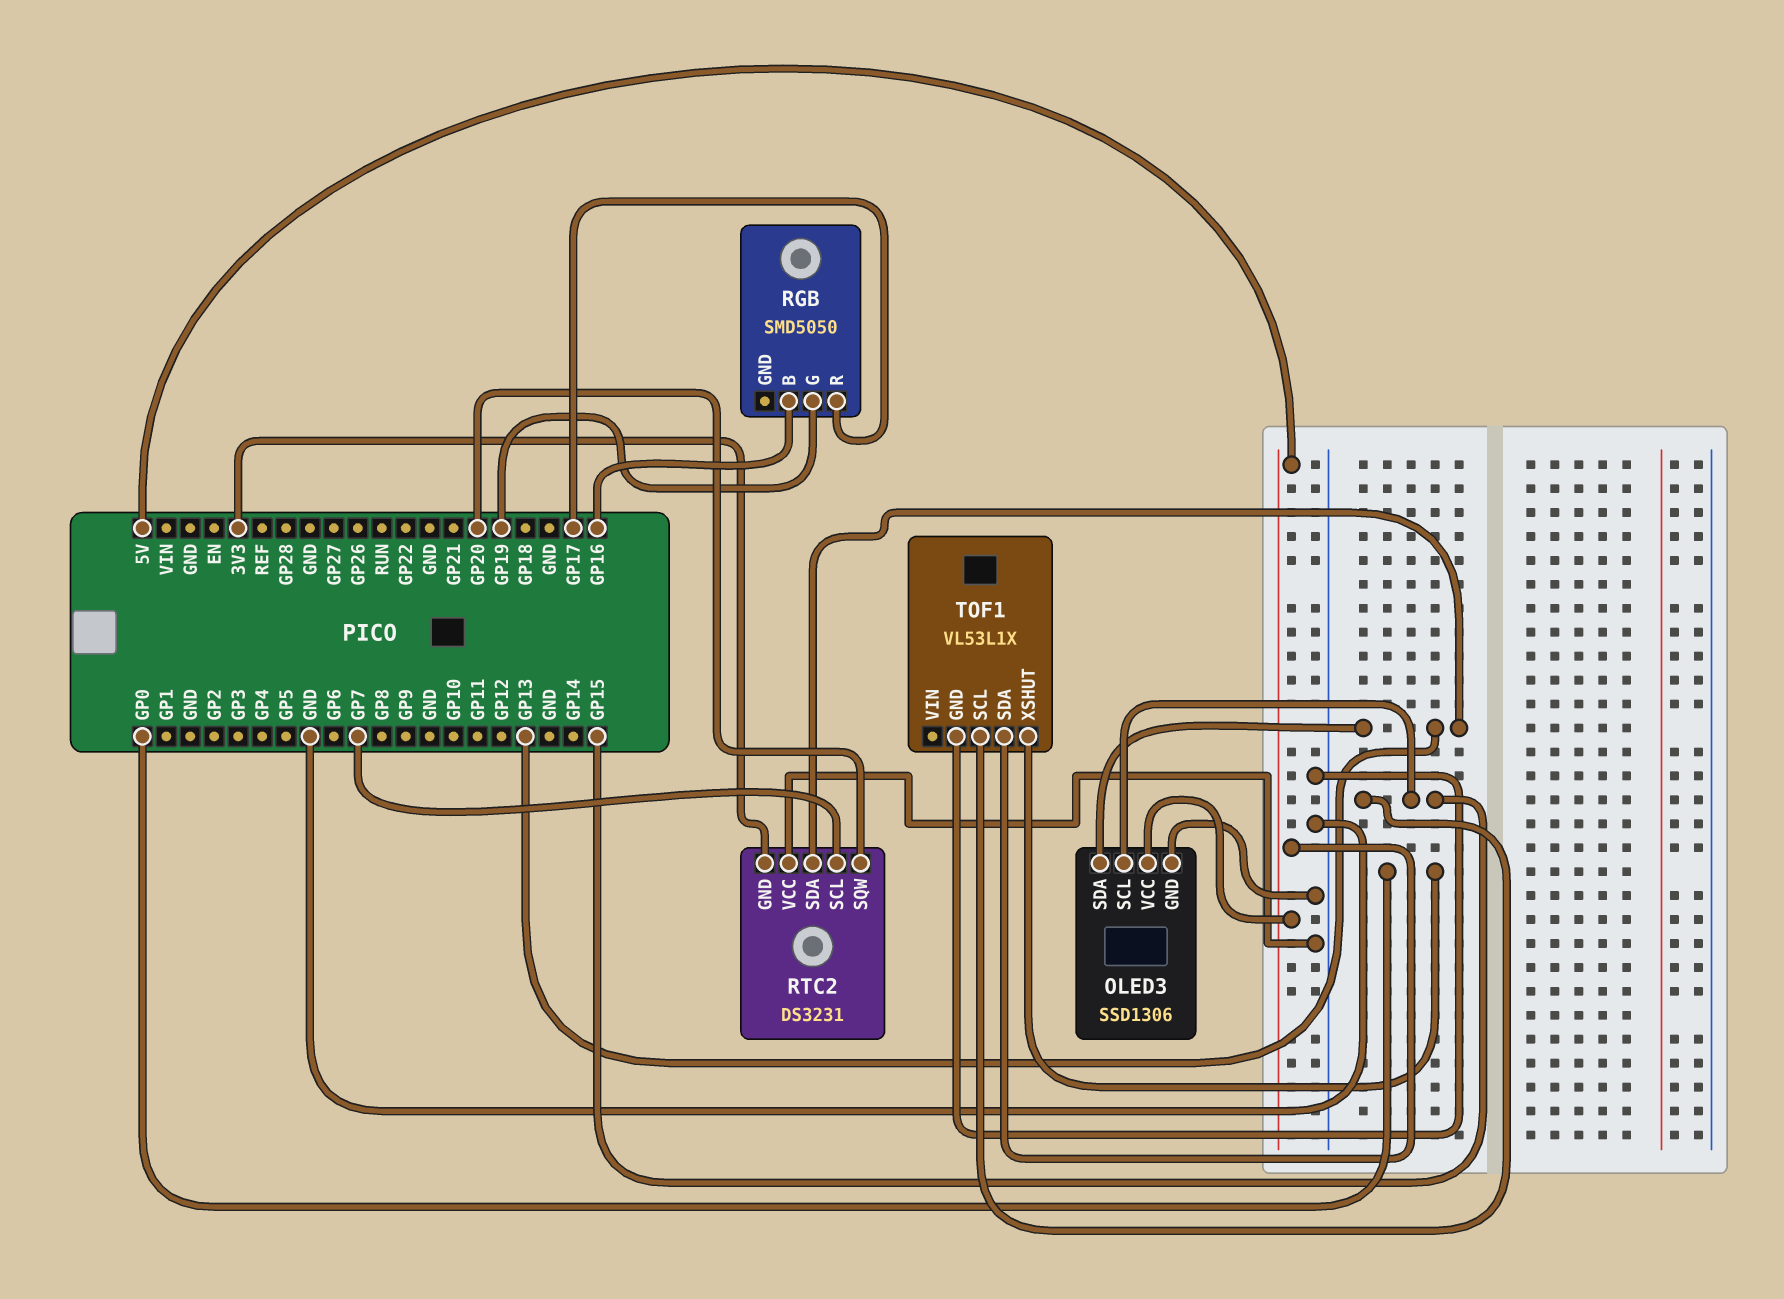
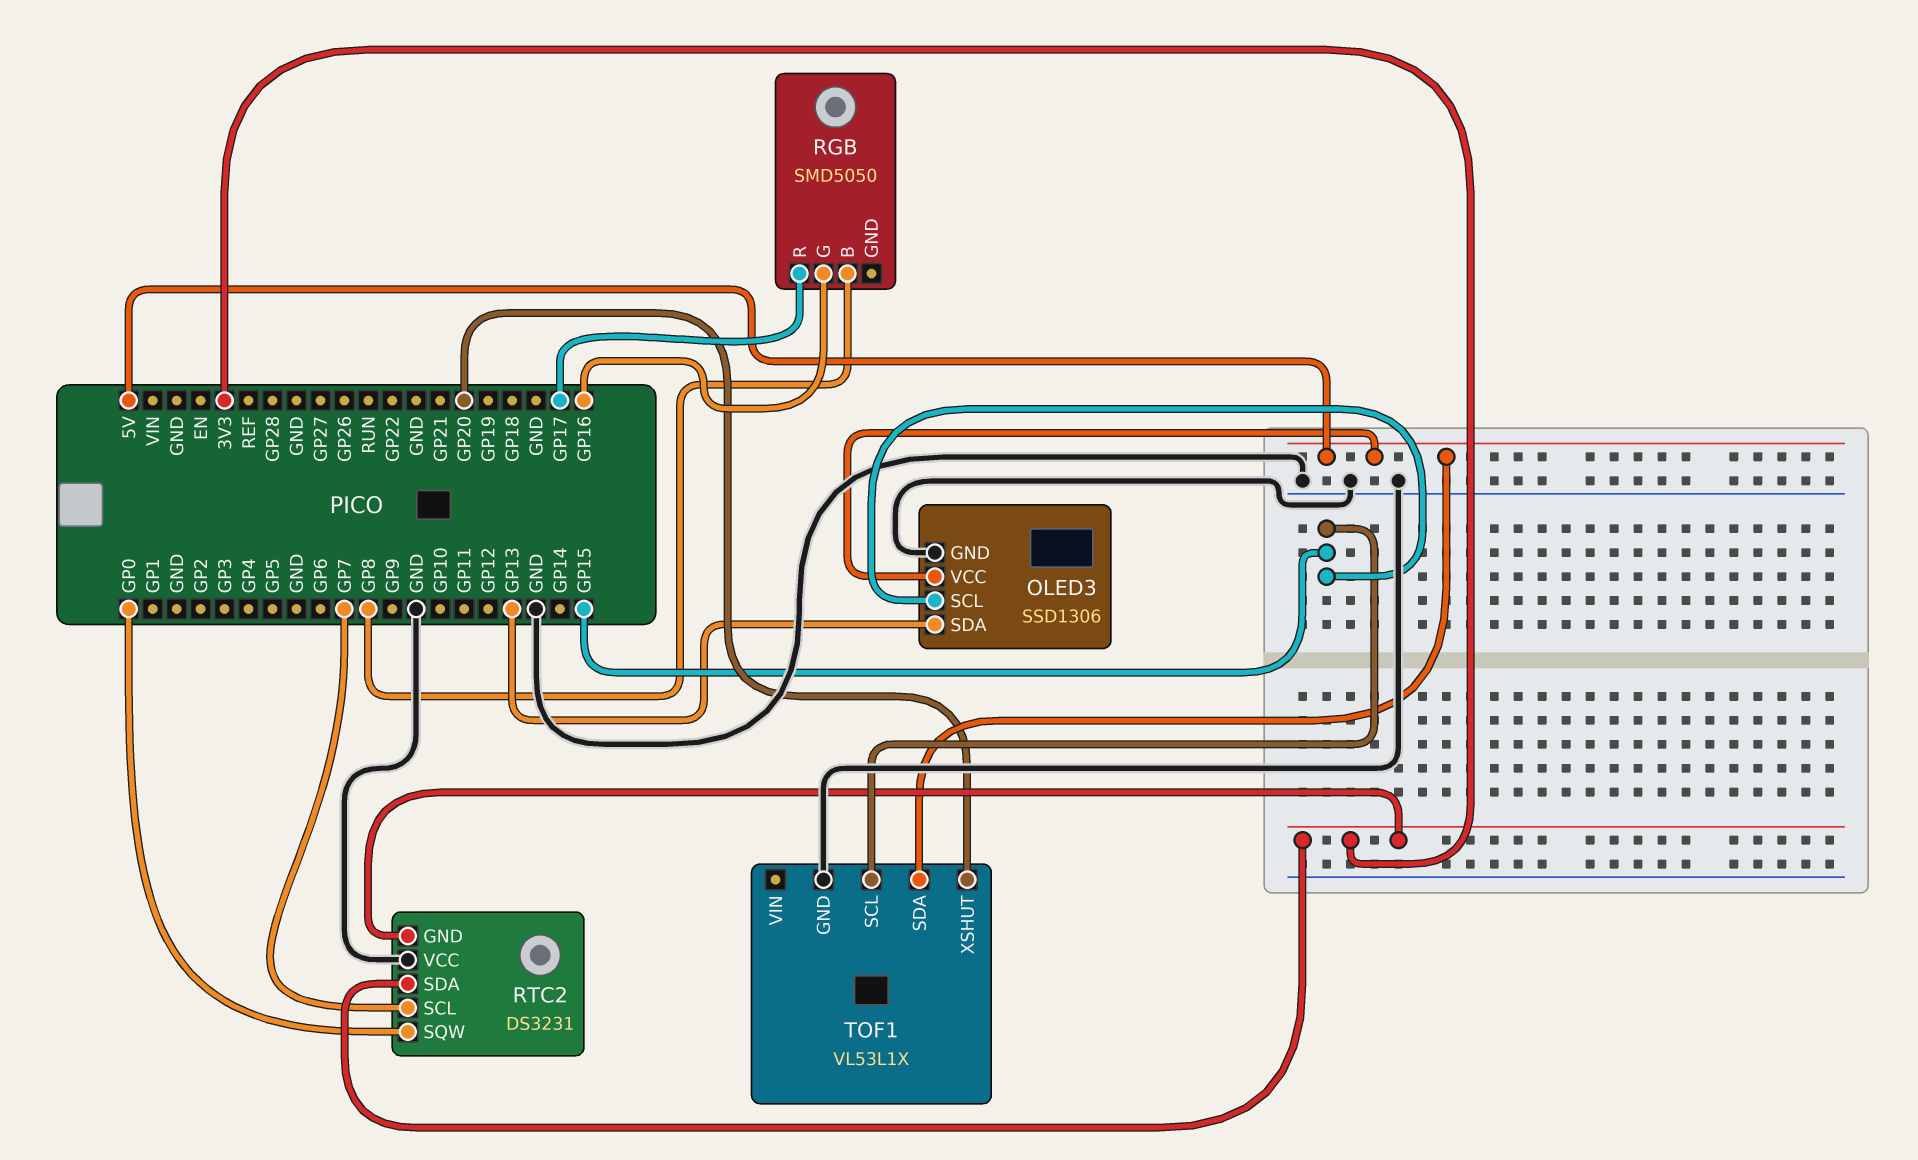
RGB pin B: GP16 -> GP8
RGB pin G: GP19 -> GP16
RTC2 pin SDA: GP13 -> 3V3
RTC2 pin SQW: GP20 -> GP0
TOF1 pin XSHUT: GP0 -> GP20

